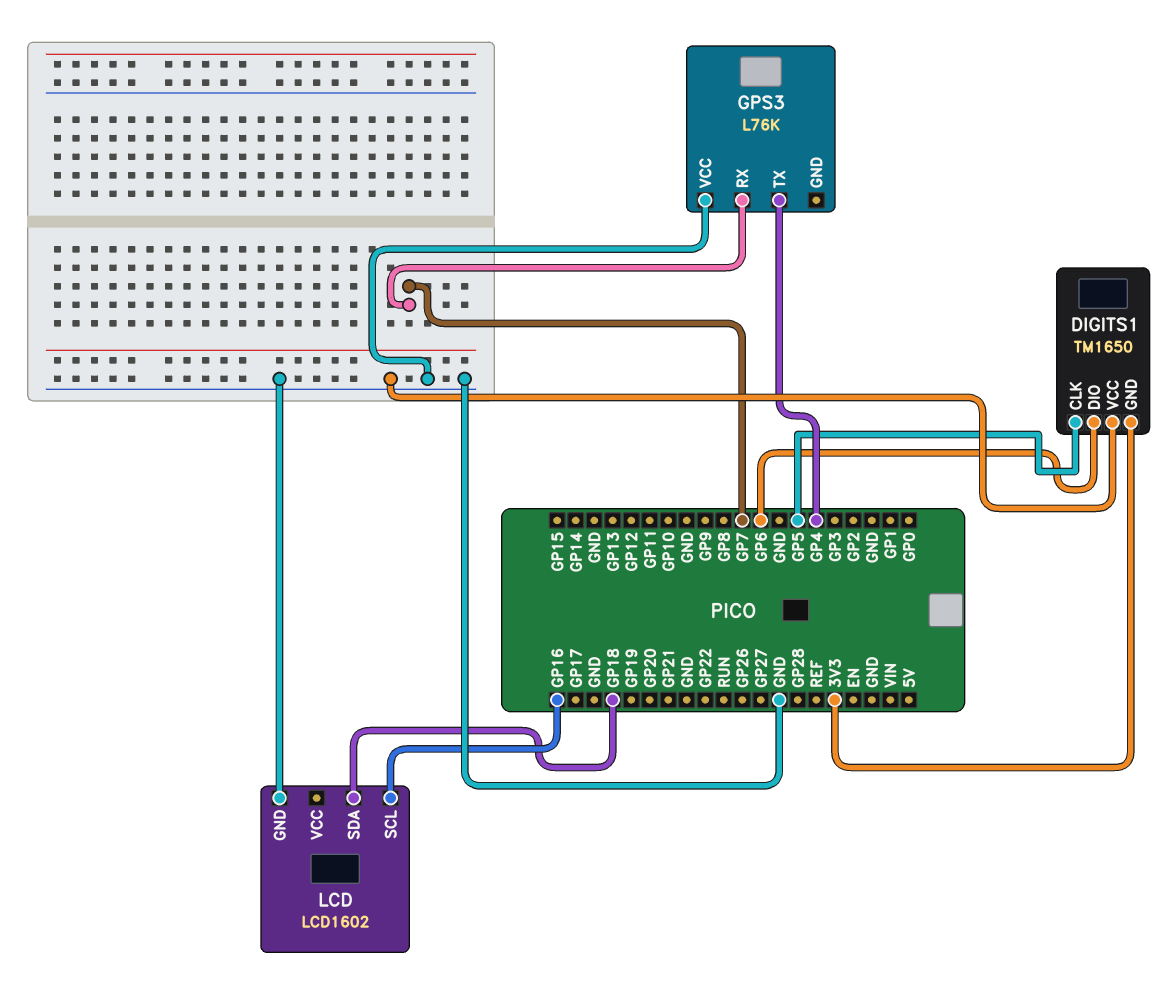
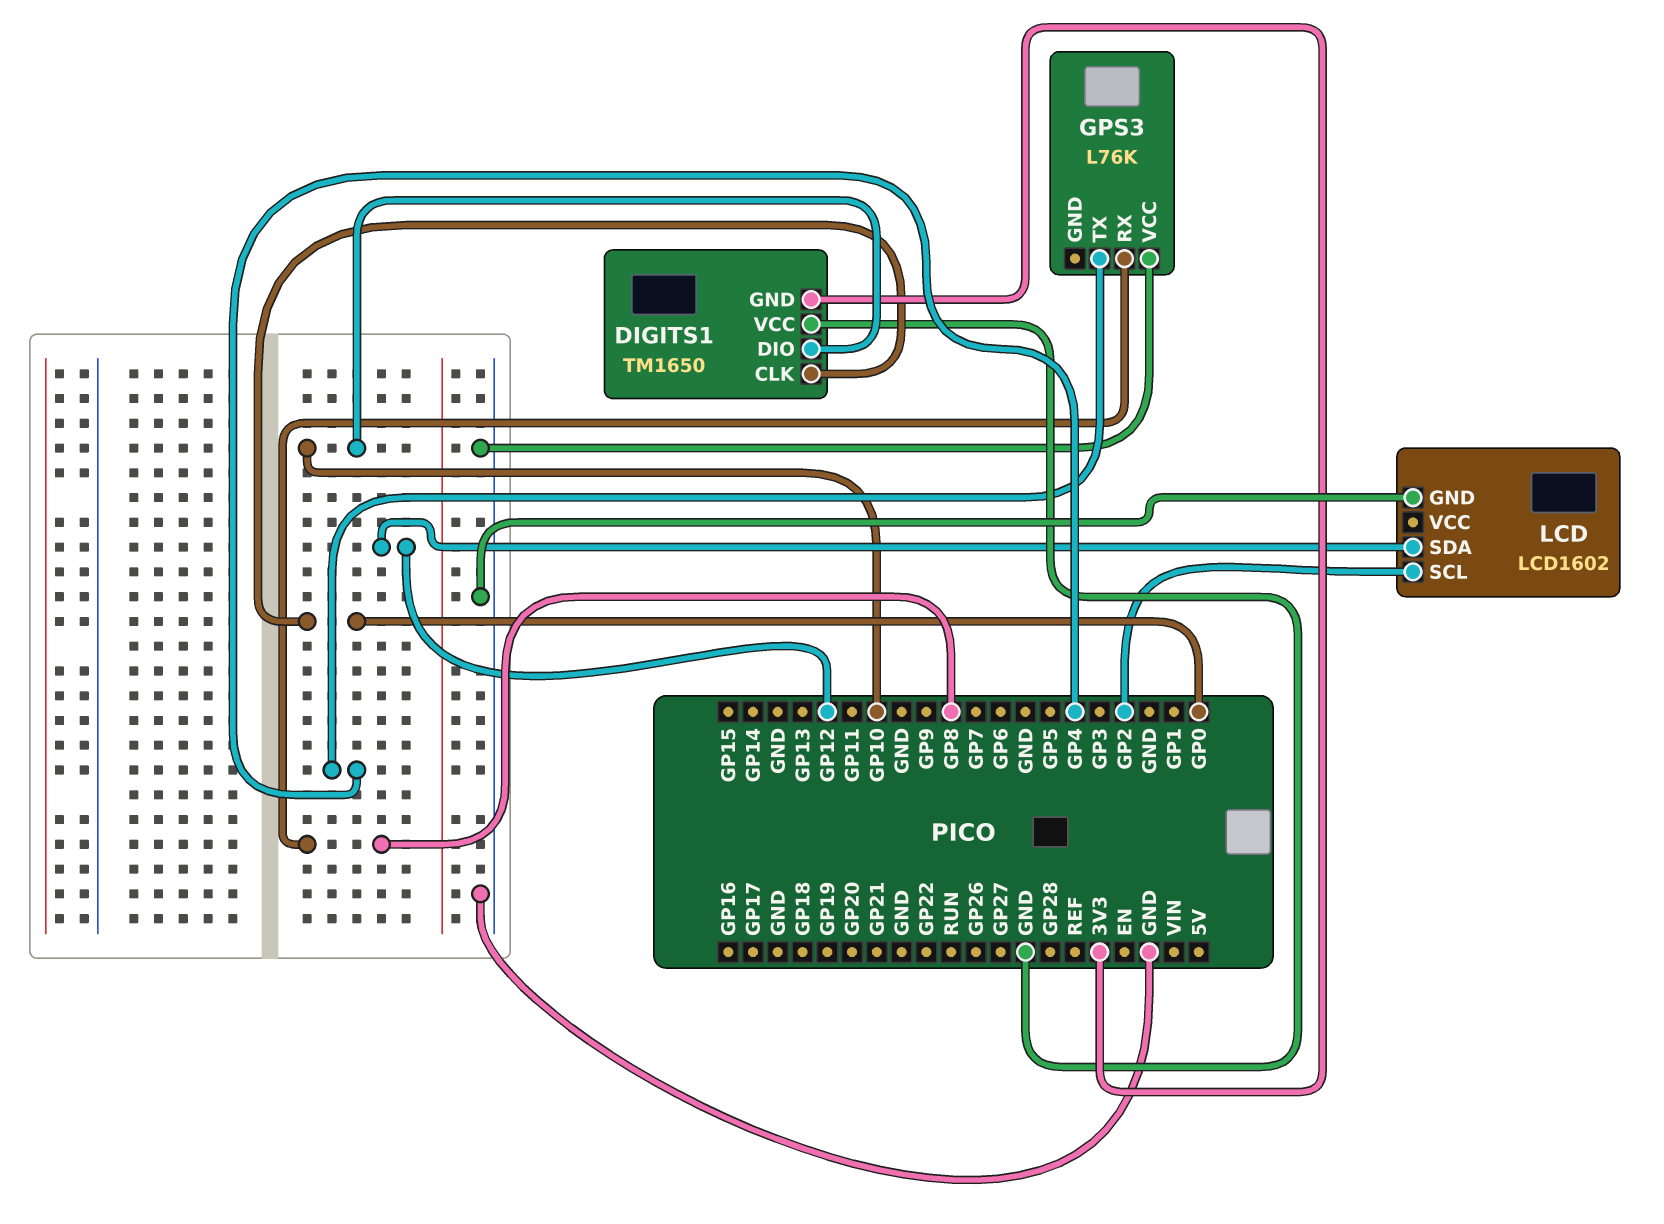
DIGITS1 pin CLK: GP5 -> GP0
DIGITS1 pin DIO: GP6 -> GP10
GPS3 pin RX: GP7 -> GP8
LCD pin SCL: GP16 -> GP2
LCD pin SDA: GP18 -> GP12

